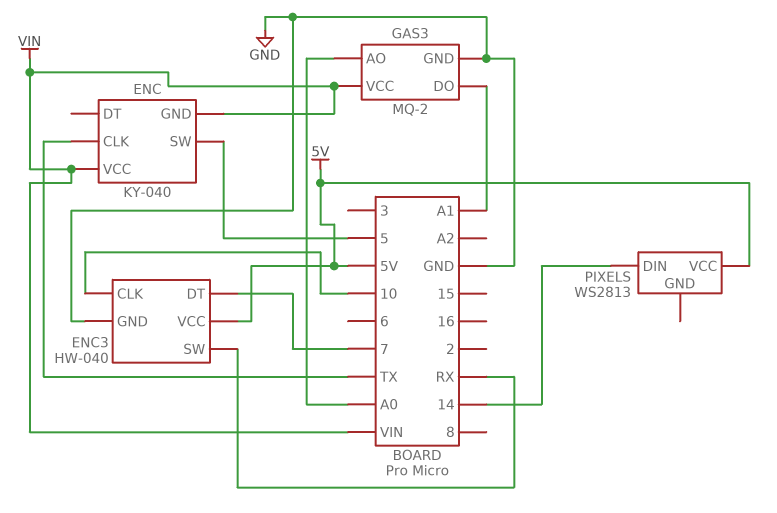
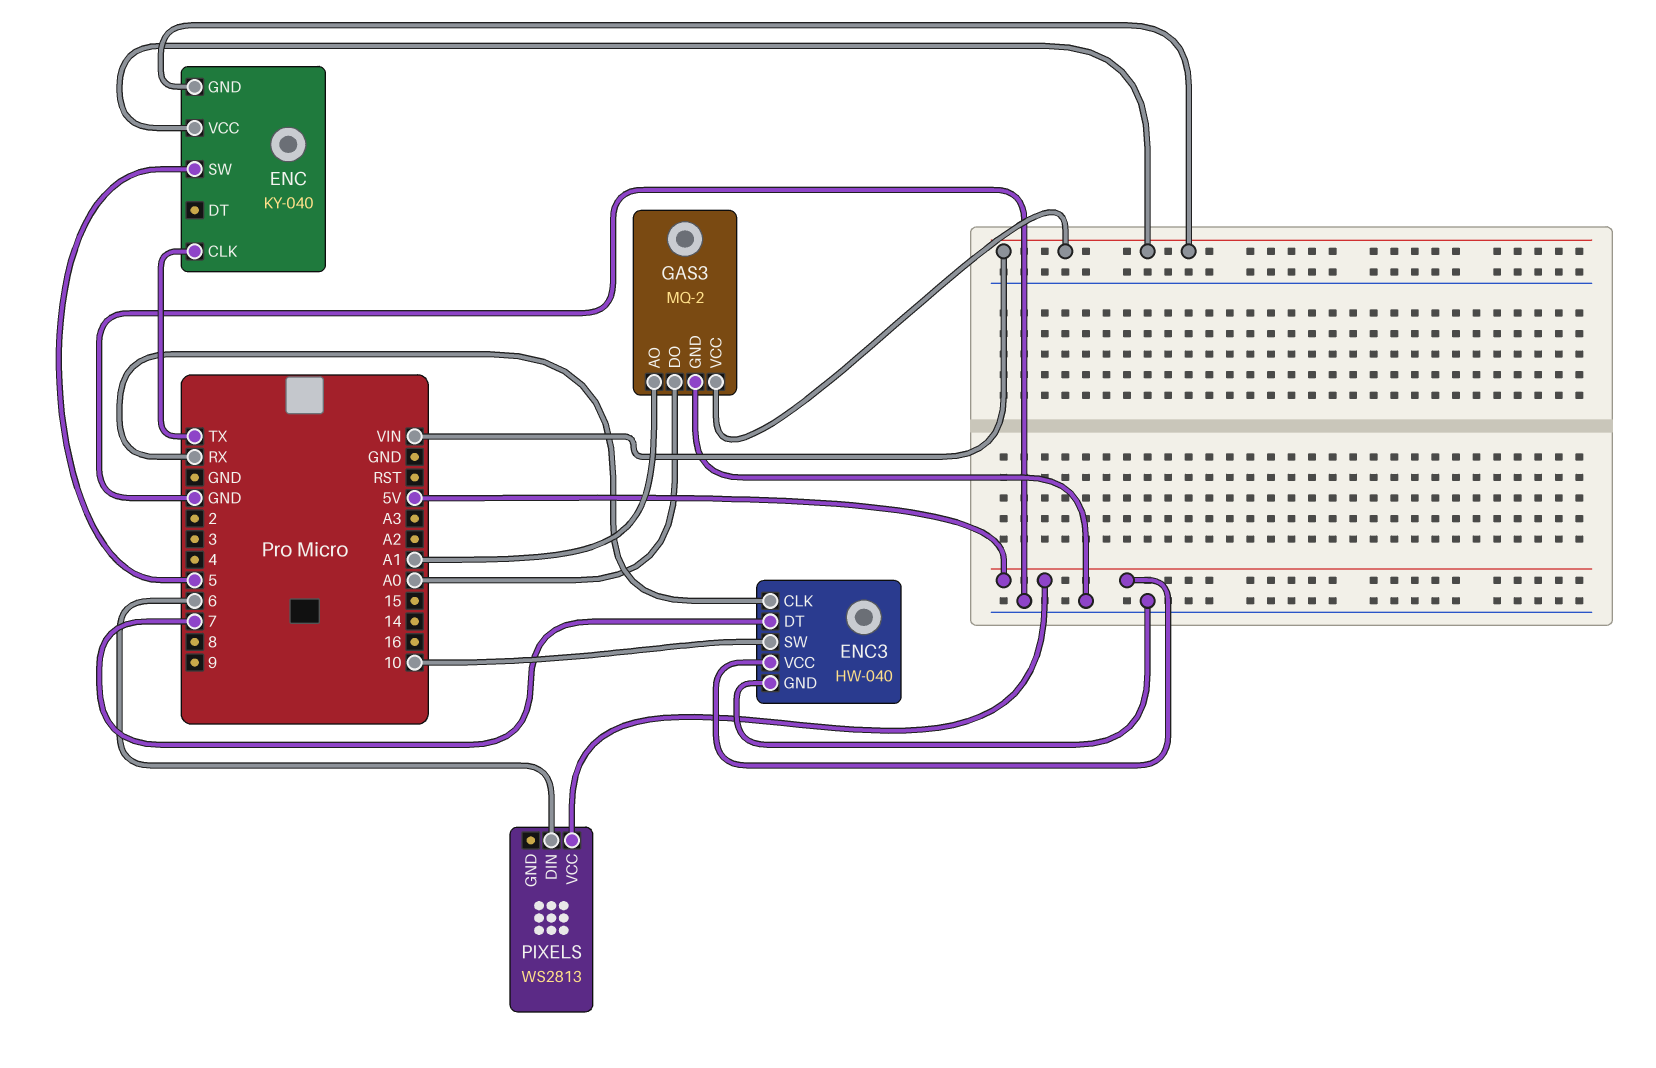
ENC3 pin CLK: 10 -> RX
ENC3 pin SW: RX -> 10
GAS3 pin AO: A0 -> A1
GAS3 pin DO: A1 -> A0
PIXELS pin DIN: 14 -> 6

